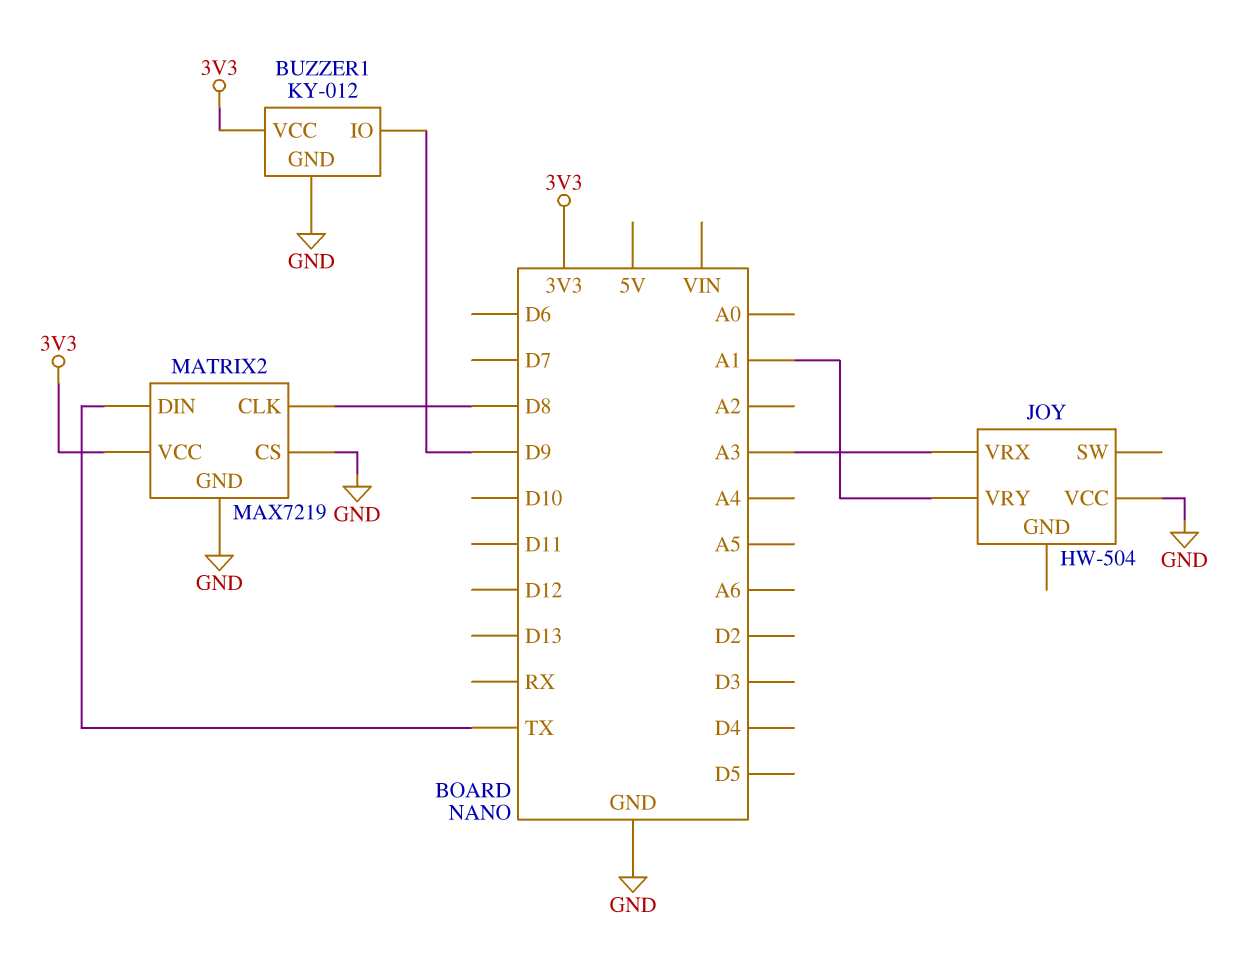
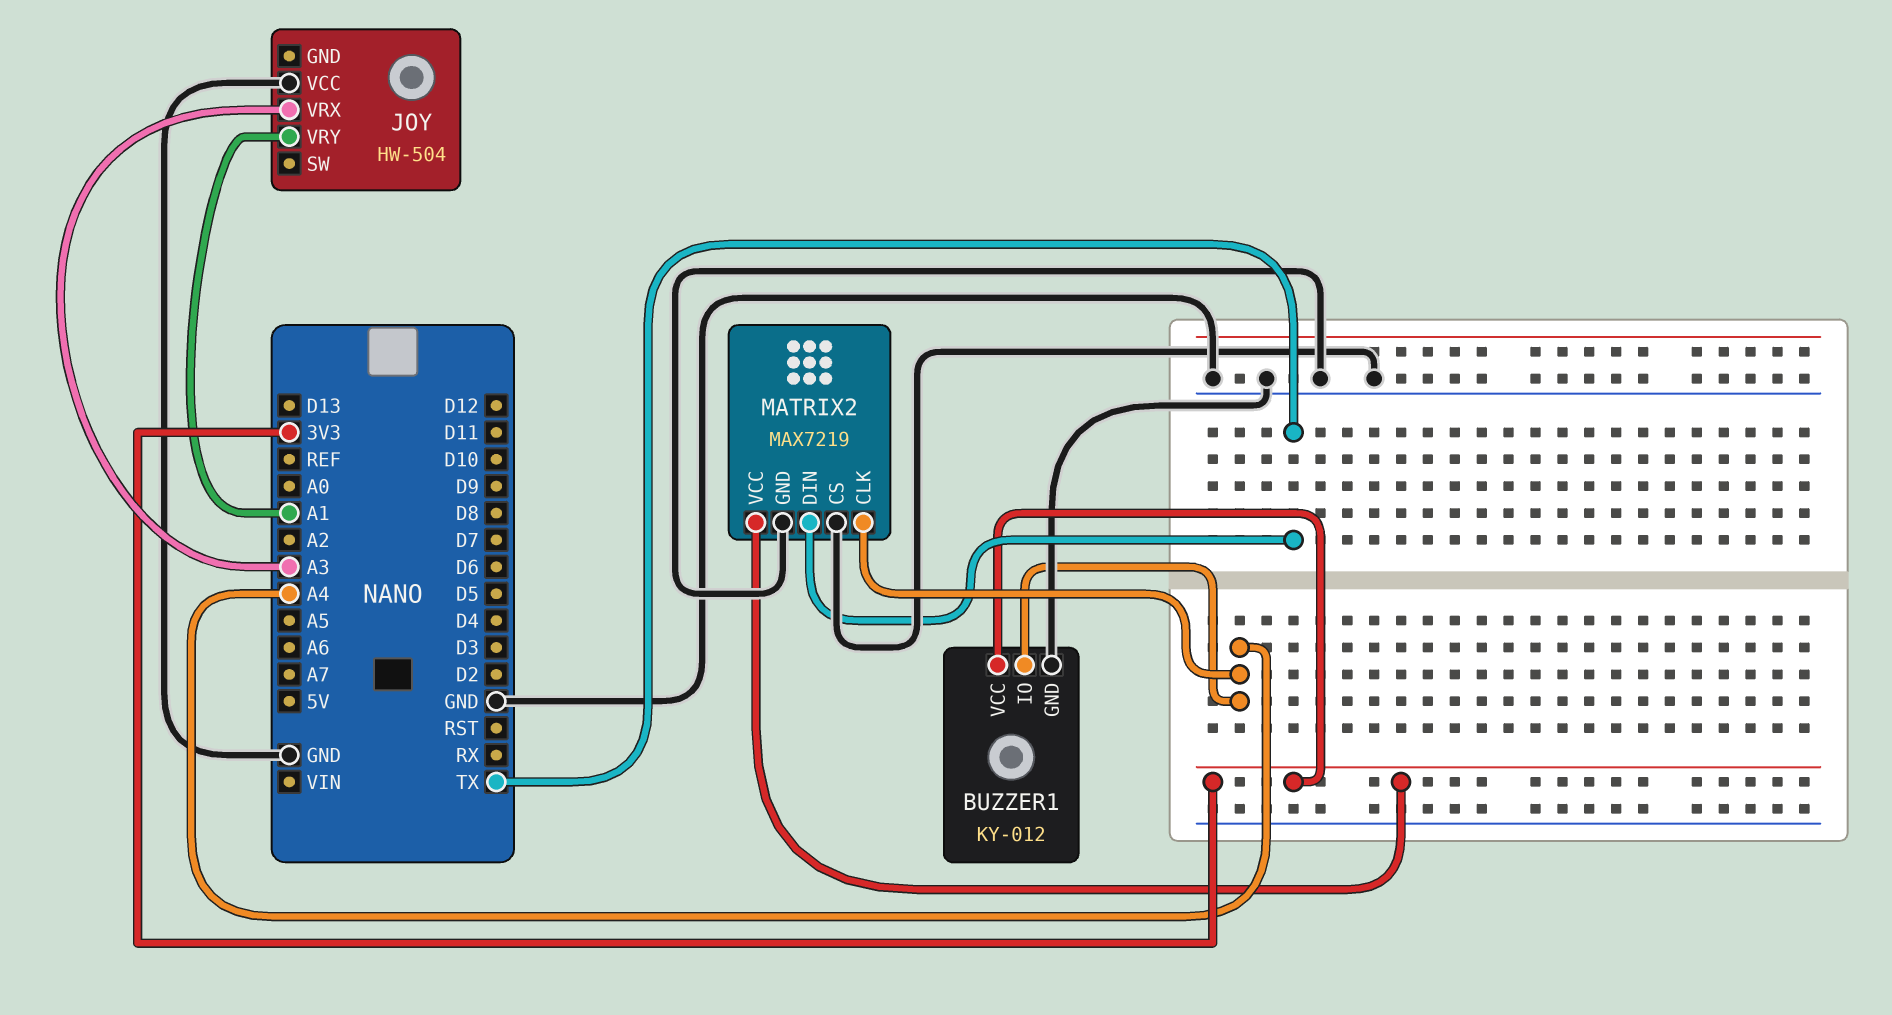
BUZZER1 pin IO: D9 -> A4
MATRIX2 pin CLK: D8 -> A4

